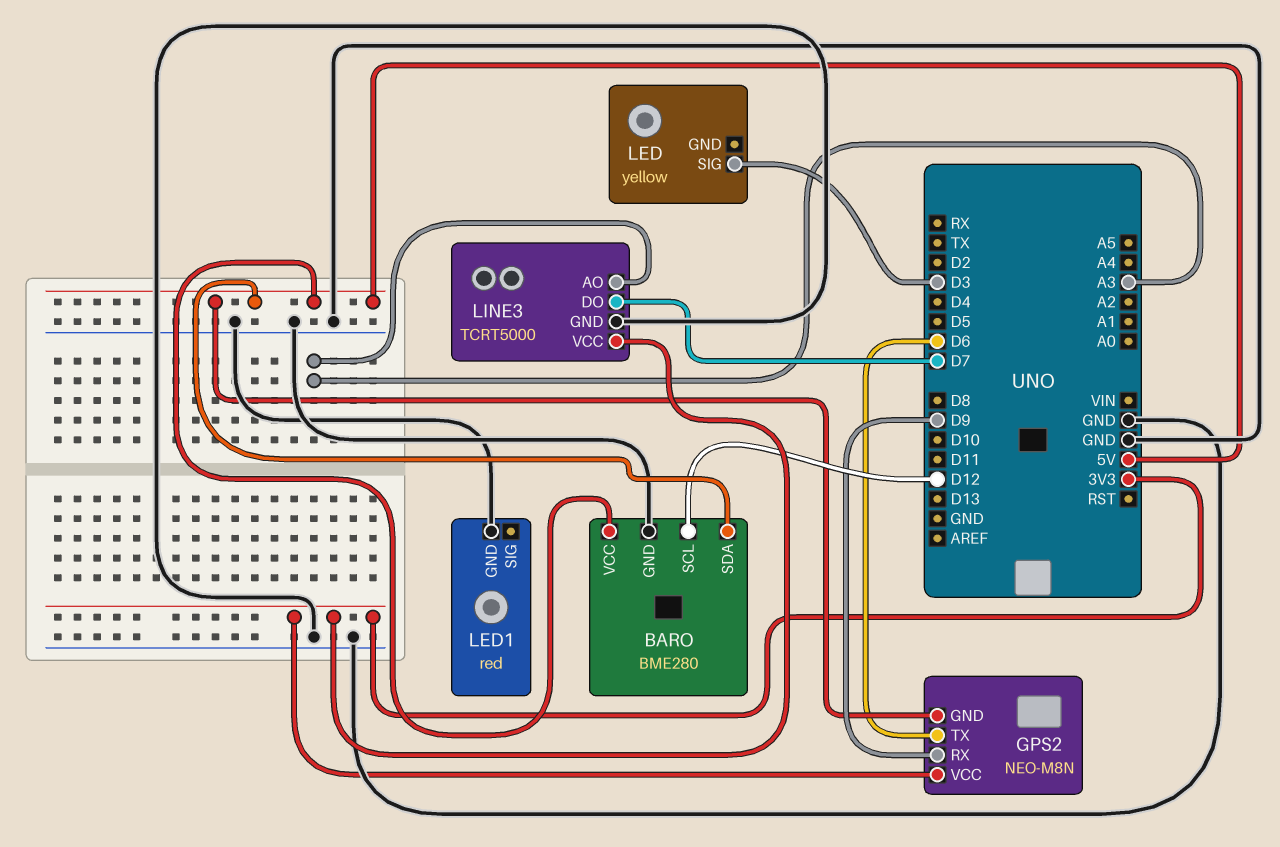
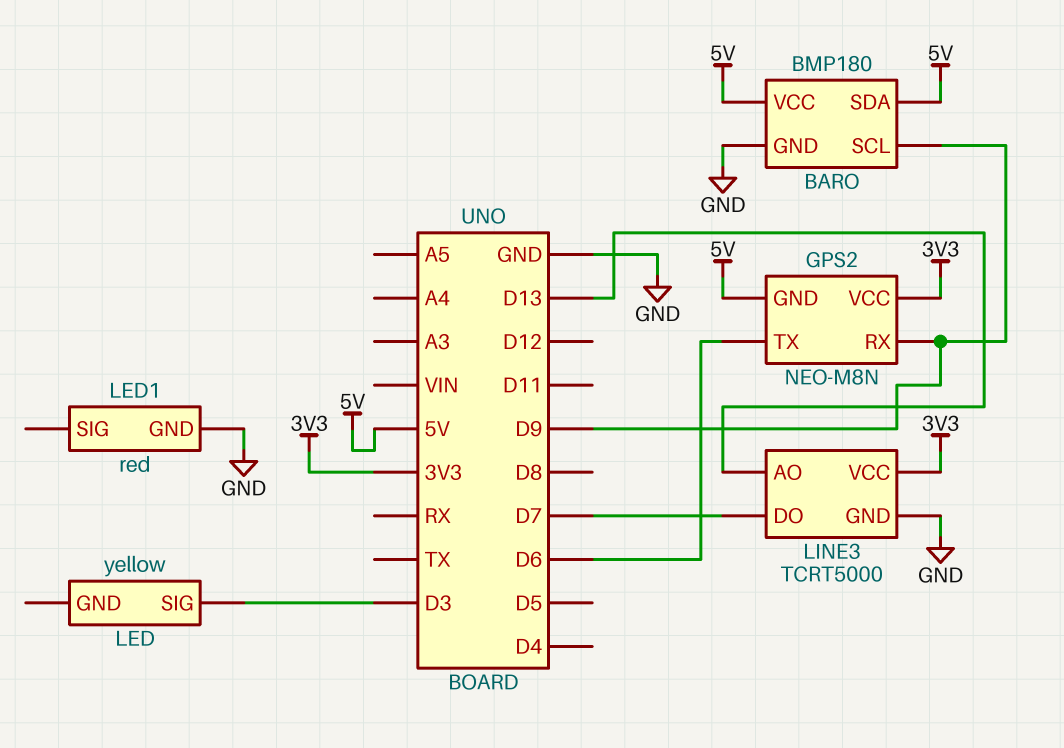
BARO: BME280 -> BMP180
BARO pin SCL: D12 -> D9
LINE3 pin AO: A3 -> D13

